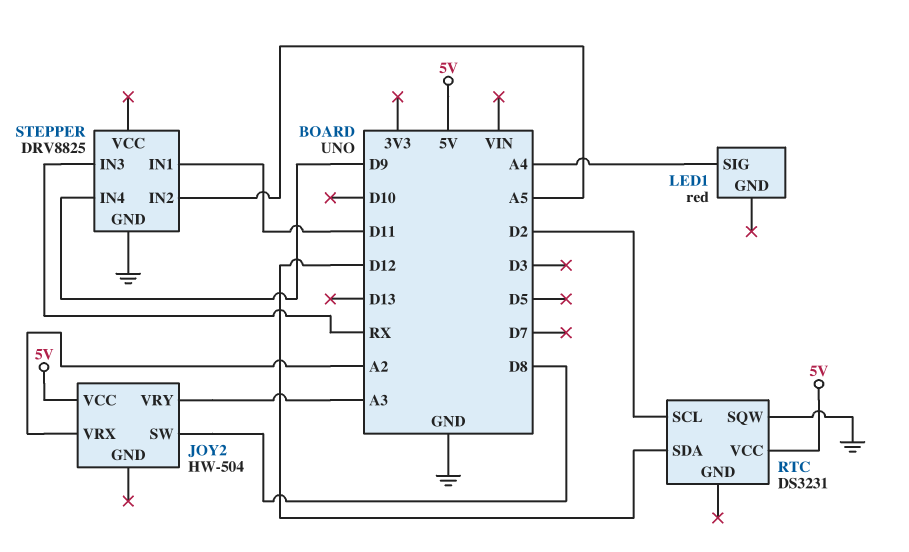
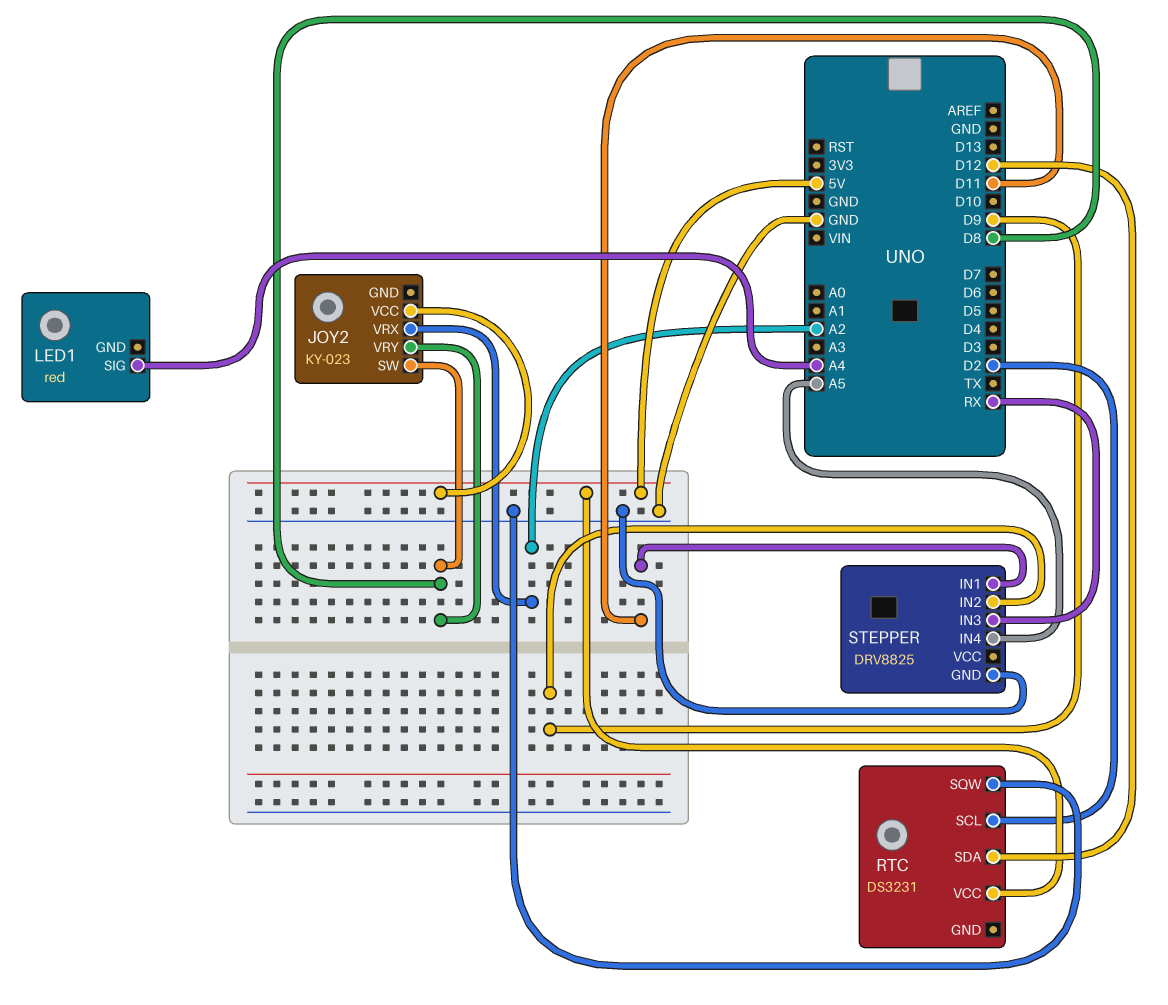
JOY2: HW-504 -> KY-023
JOY2 pin VRY: A3 -> D8
STEPPER pin IN2: A5 -> D9
STEPPER pin IN4: D9 -> A5

